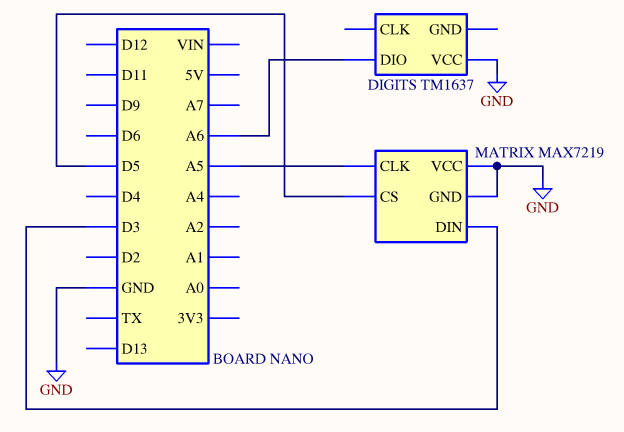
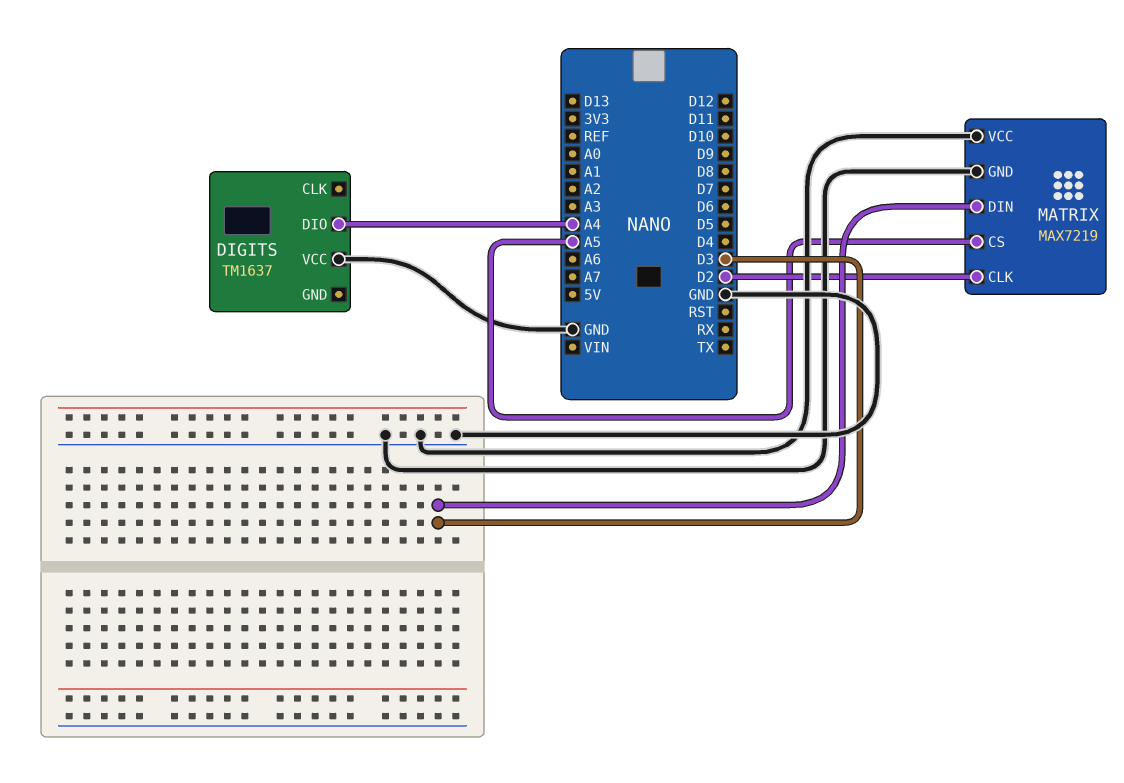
DIGITS pin DIO: A6 -> A4
MATRIX pin CLK: A5 -> D2
MATRIX pin CS: D5 -> A5

